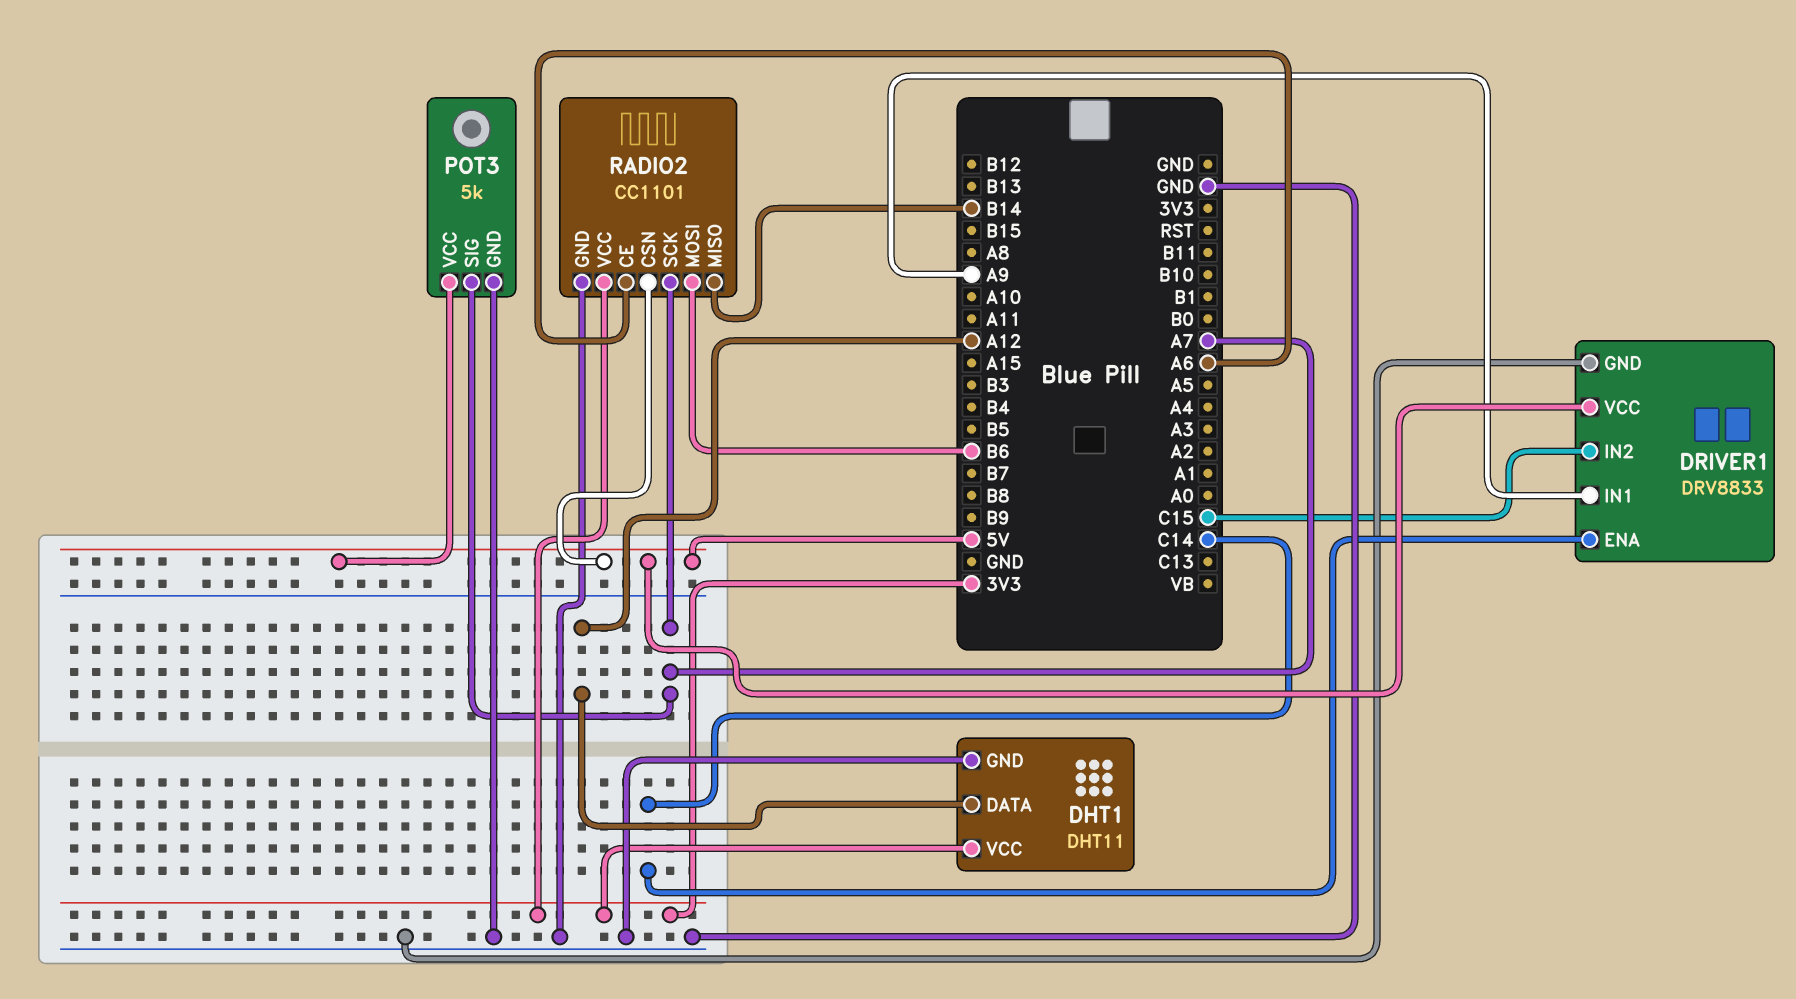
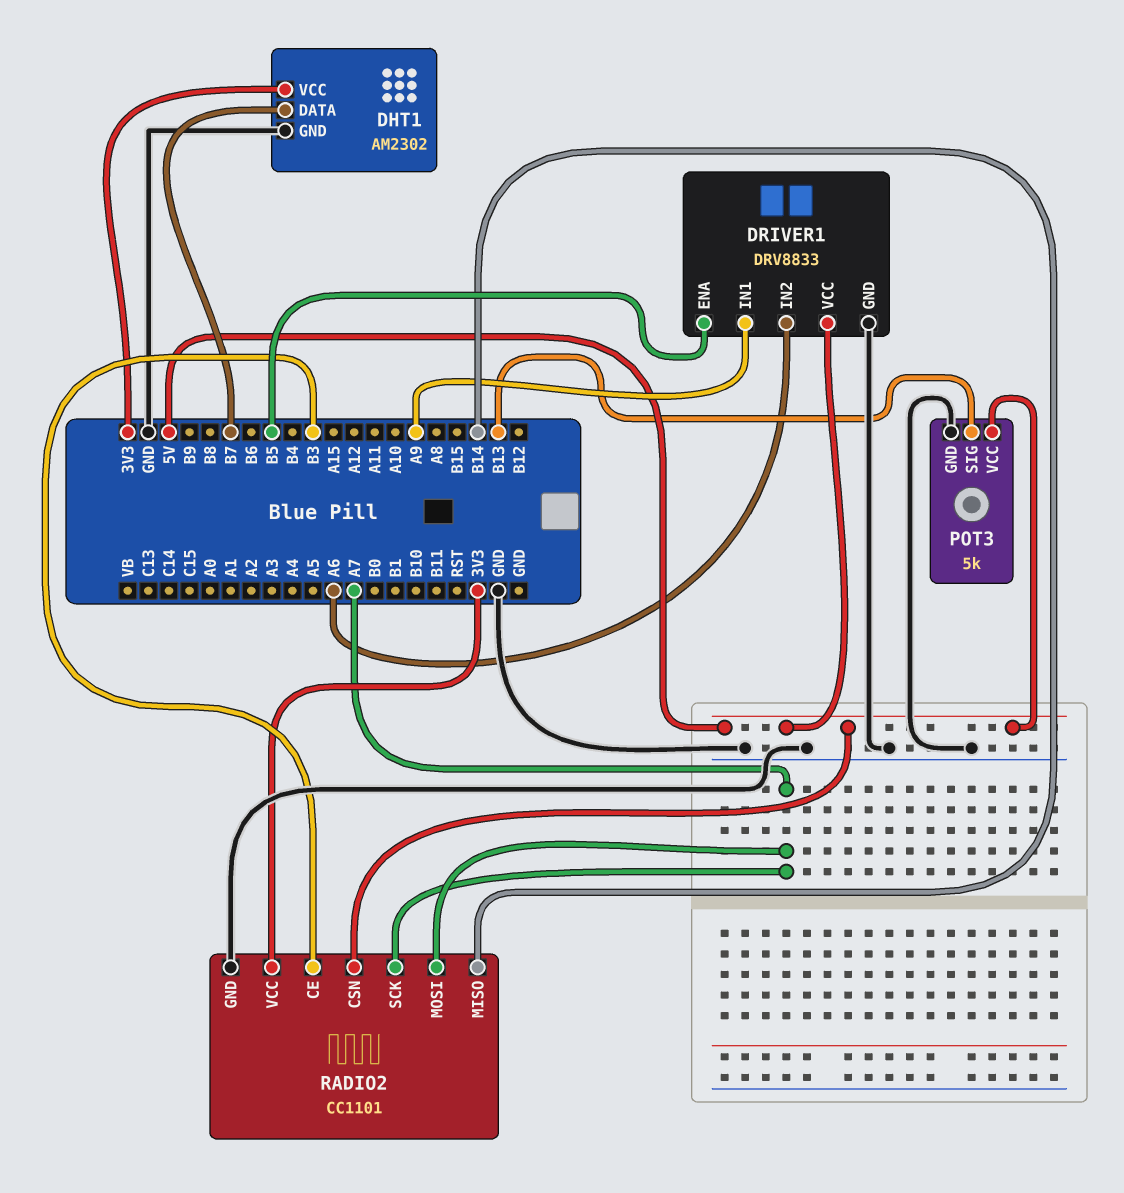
DHT1: DHT11 -> AM2302
DHT1 pin DATA: A12 -> B7
DRIVER1 pin ENA: C14 -> B5
DRIVER1 pin IN2: C15 -> A6
POT3 pin SIG: A7 -> B13
RADIO2 pin CE: A6 -> B3
RADIO2 pin MOSI: B6 -> A7

